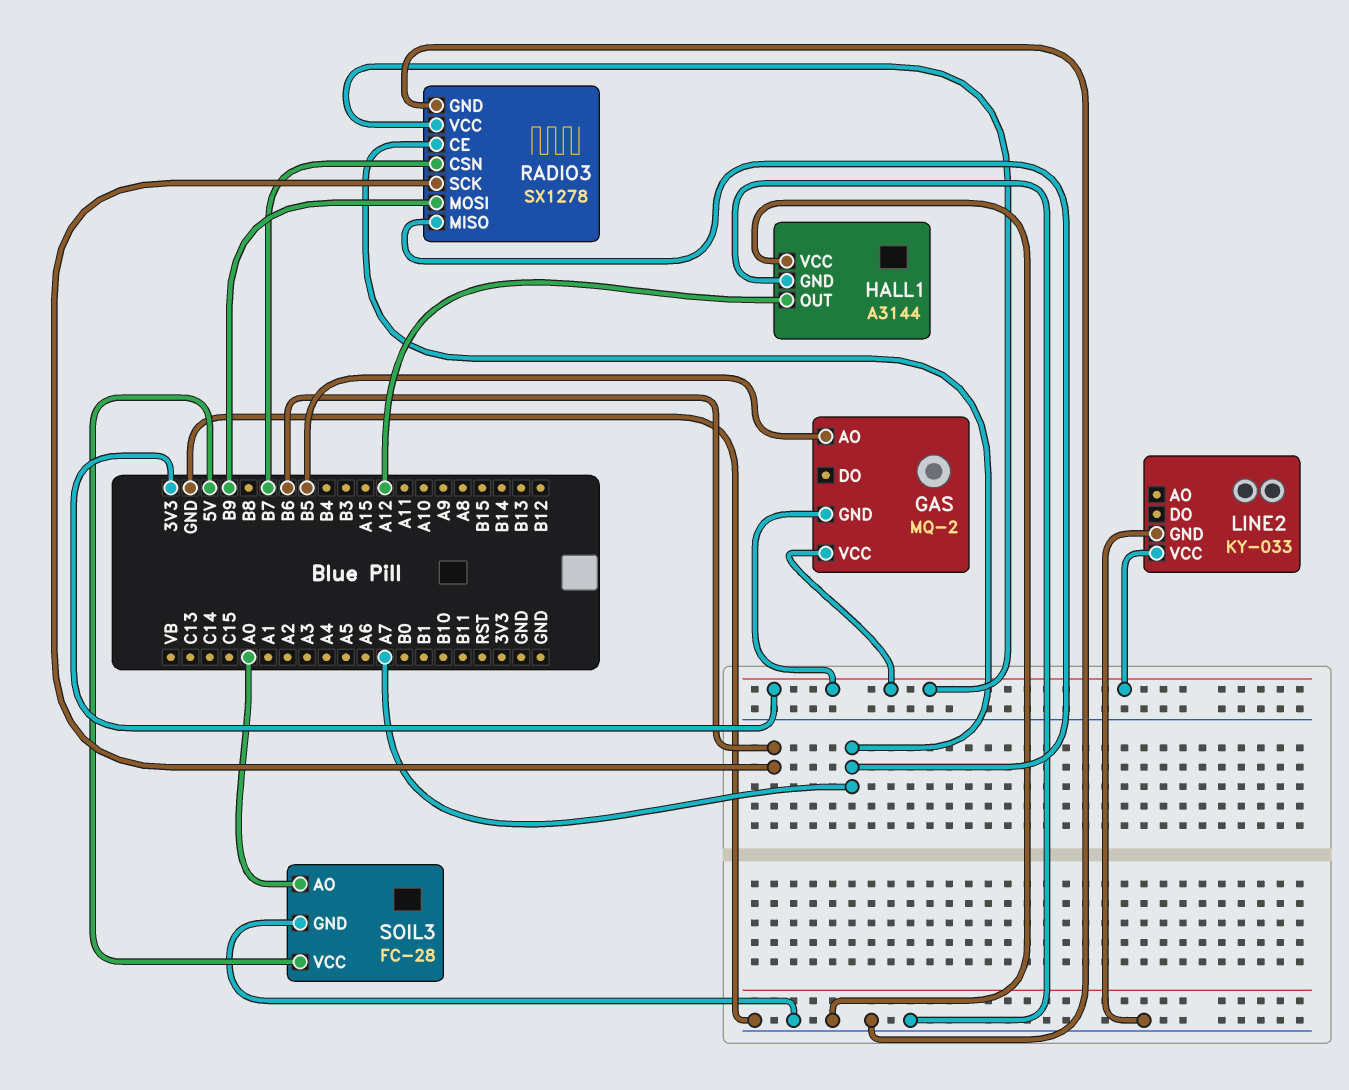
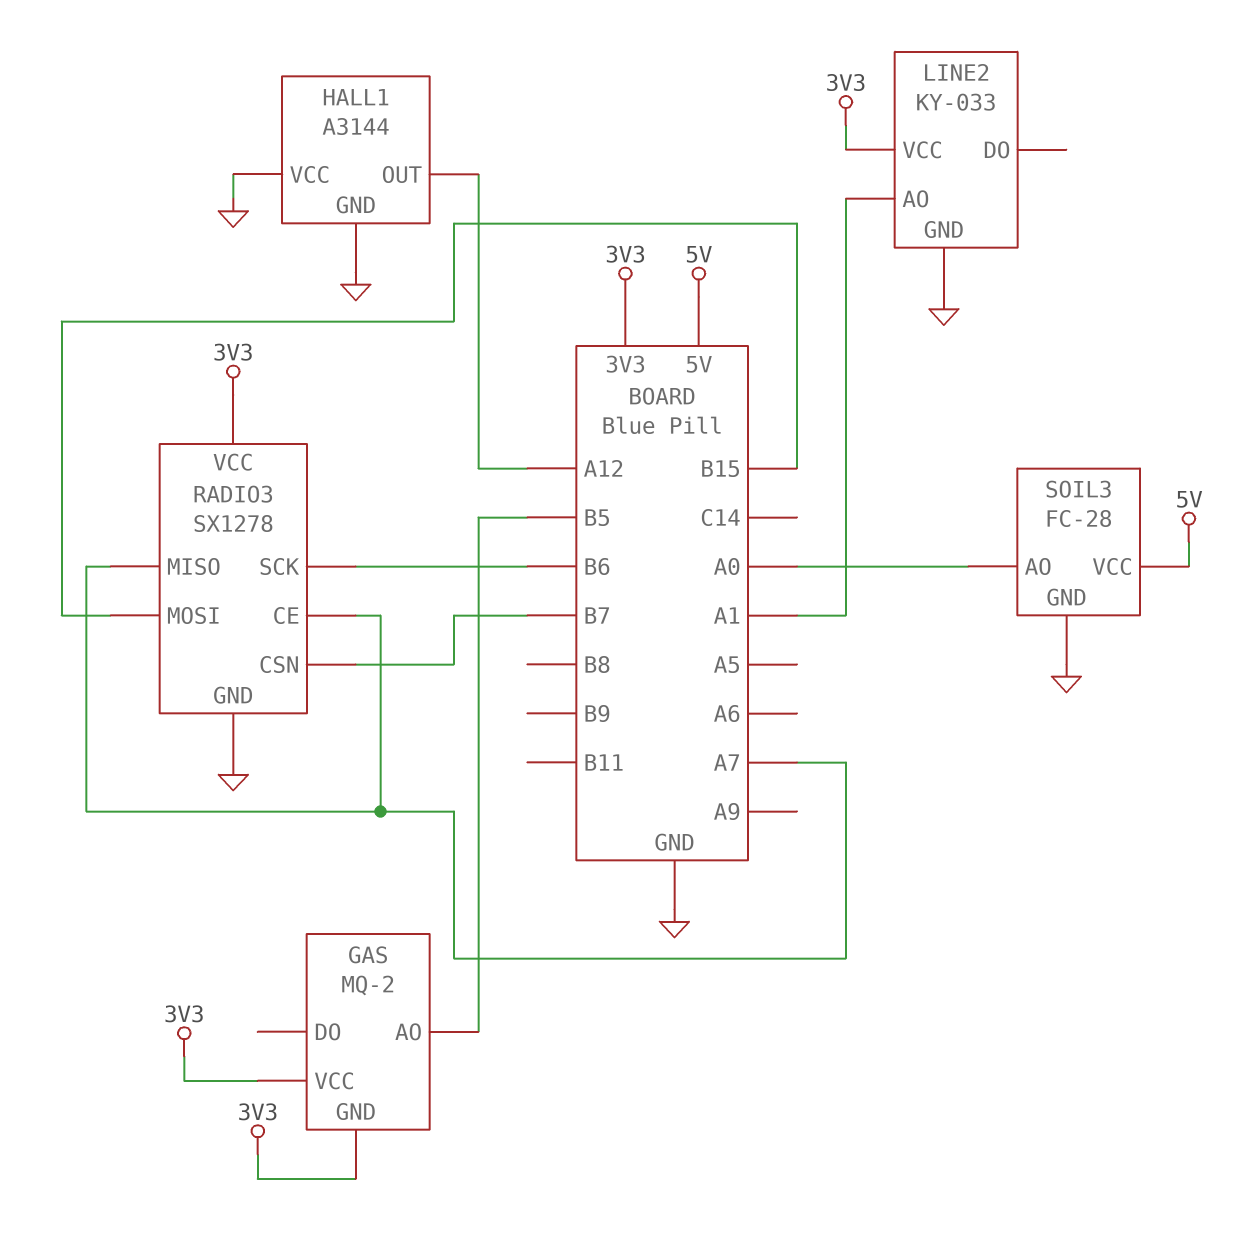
LINE2 pin AO: none -> A1
RADIO3 pin MOSI: B9 -> B15

